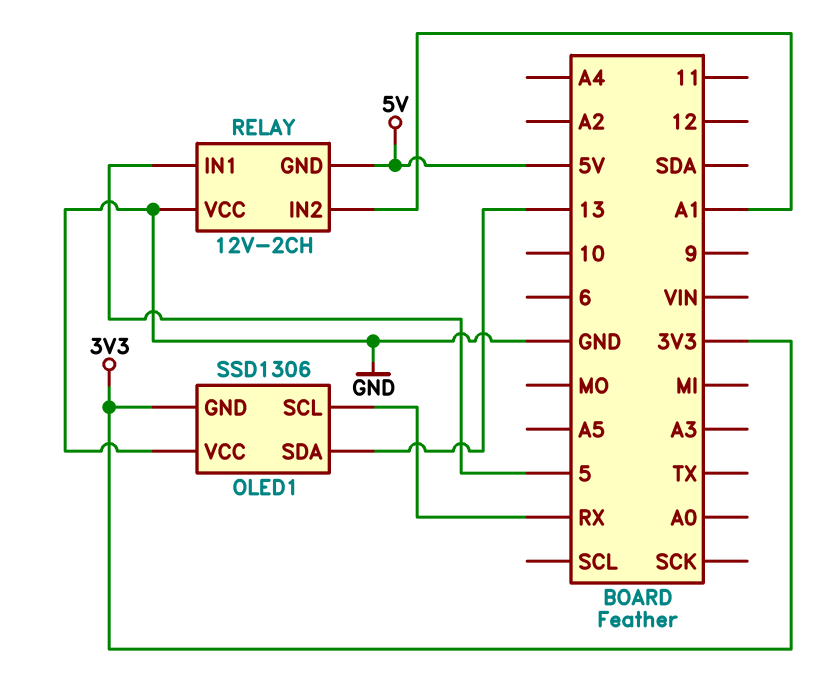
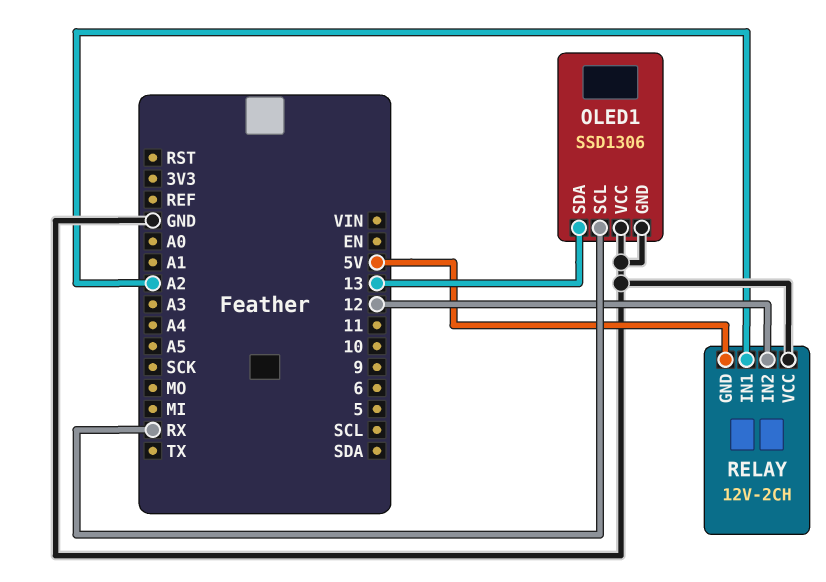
OLED1 pin GND: 3V3 -> GND
RELAY pin IN1: 5 -> A2
RELAY pin IN2: A1 -> 12

